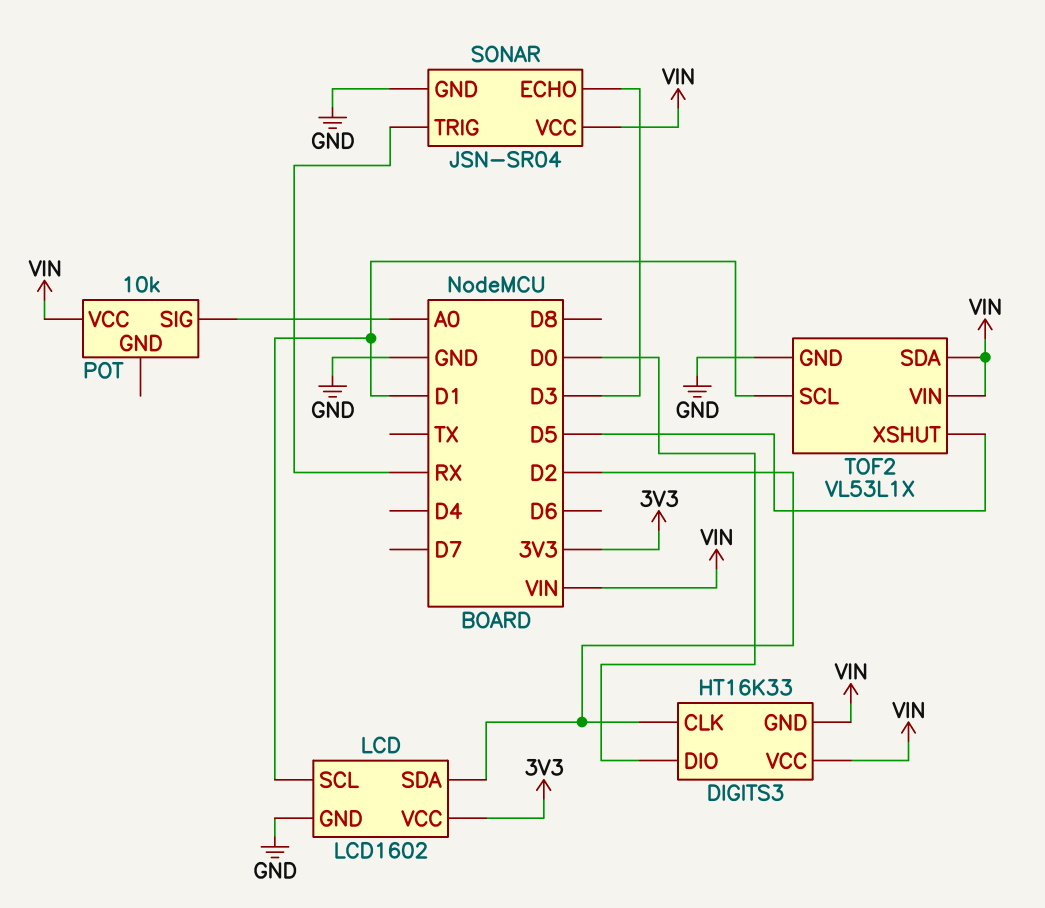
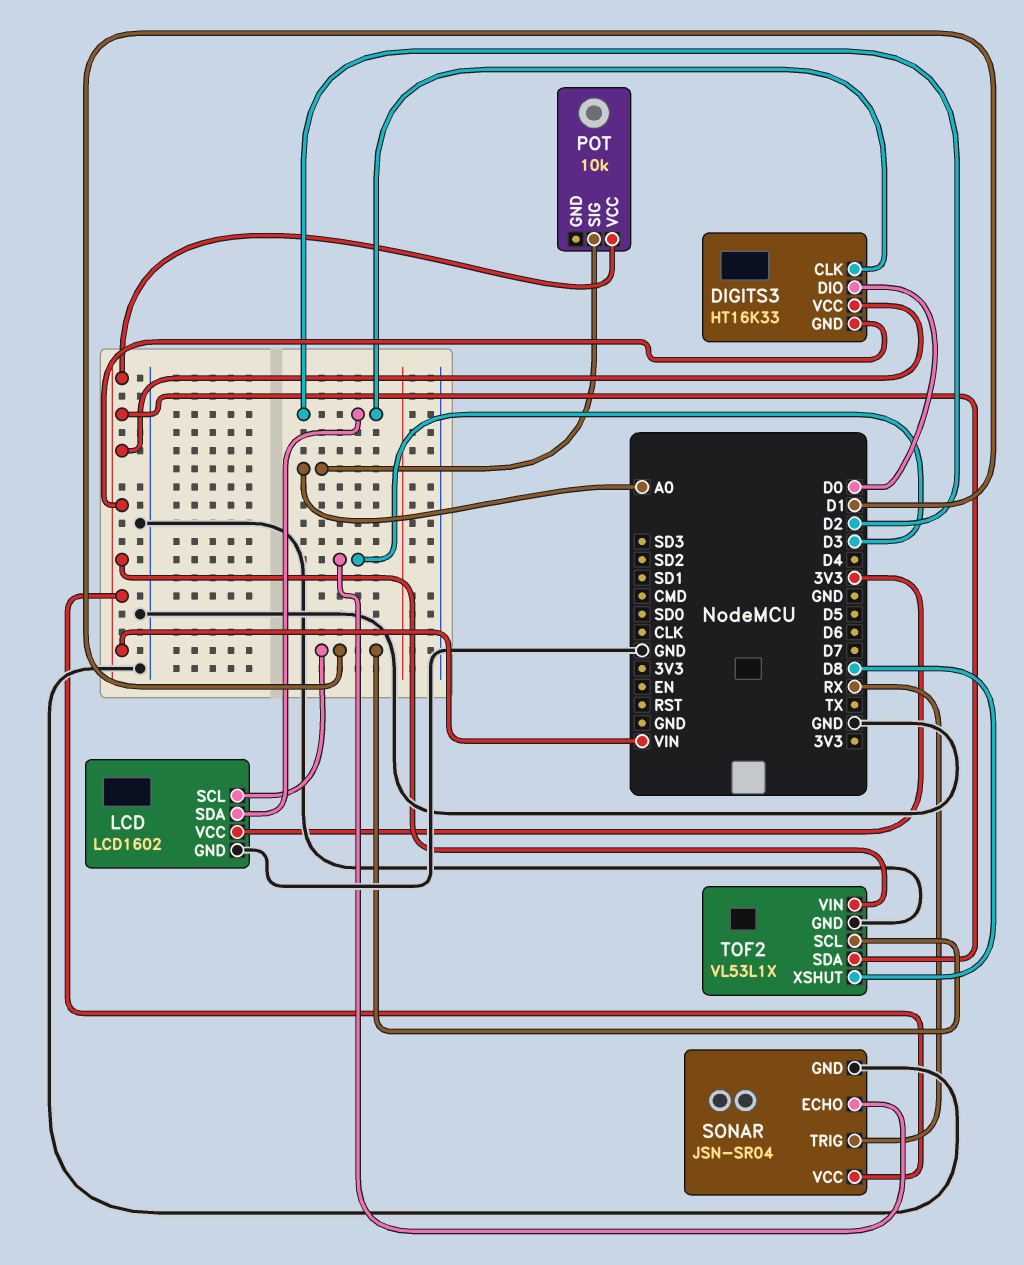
TOF2 pin XSHUT: D5 -> D8

